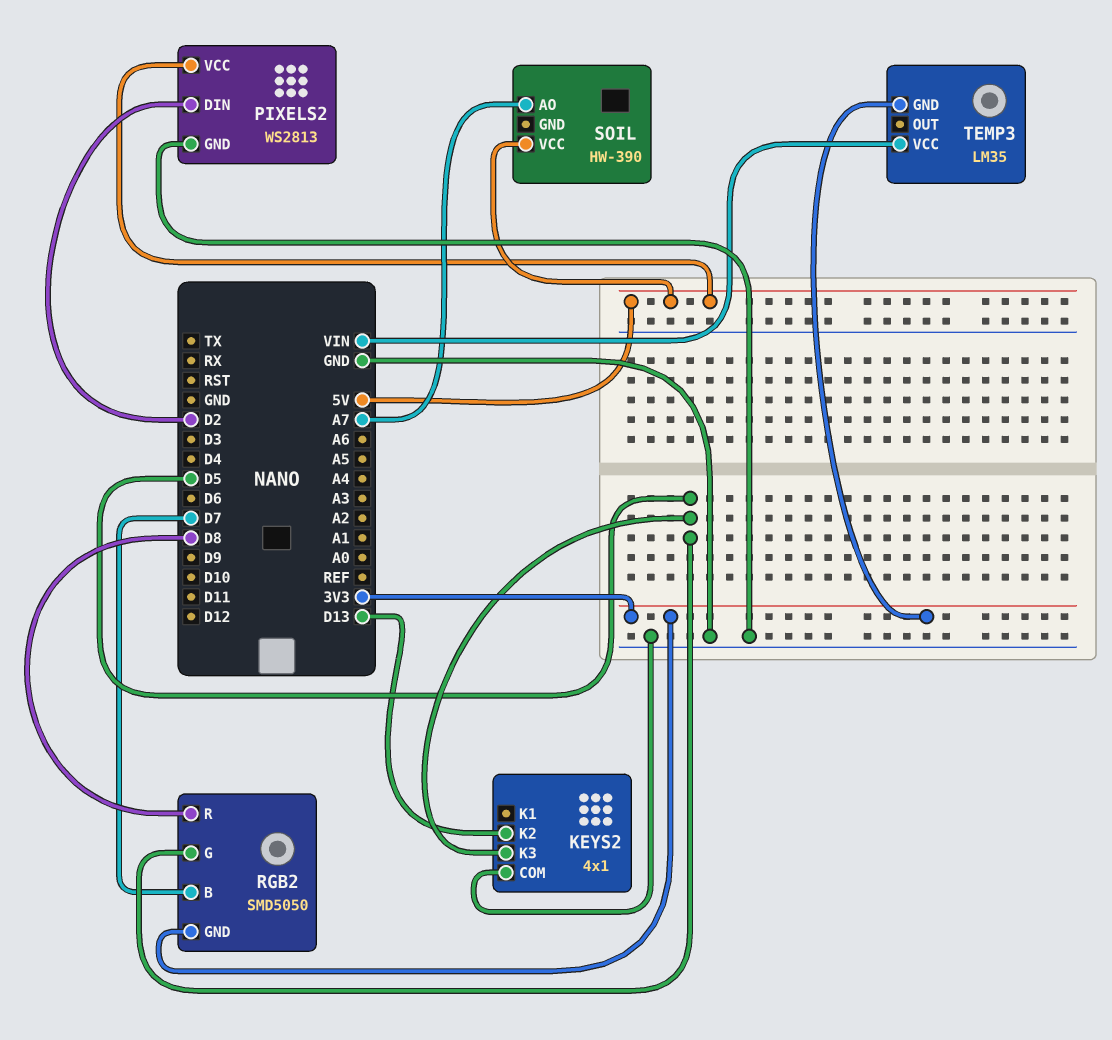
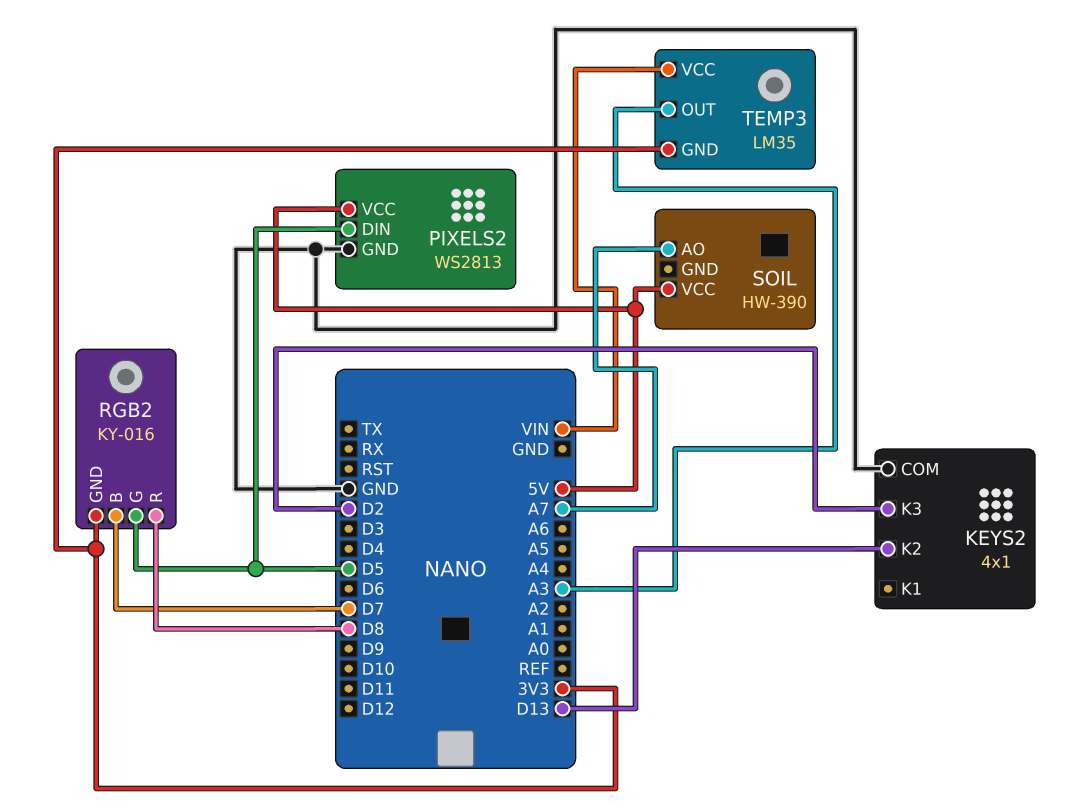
KEYS2 pin K3: D5 -> D2
PIXELS2 pin DIN: D2 -> D5
RGB2: SMD5050 -> KY-016
TEMP3 pin OUT: none -> A3

